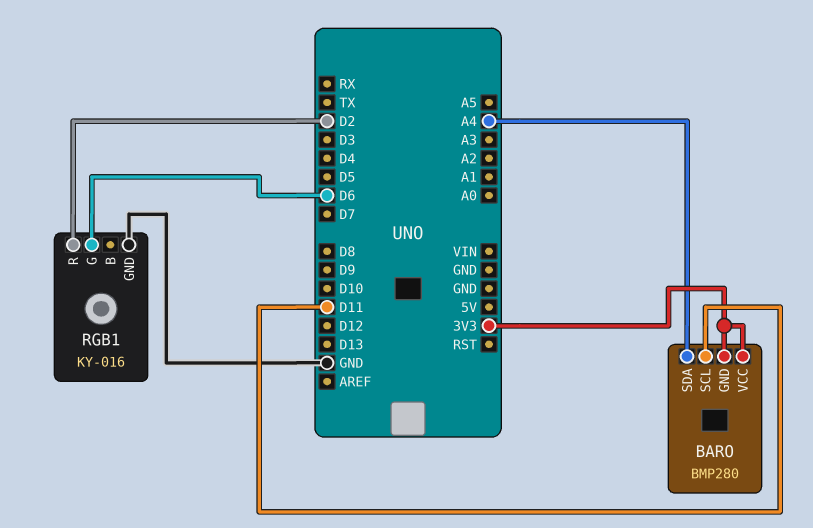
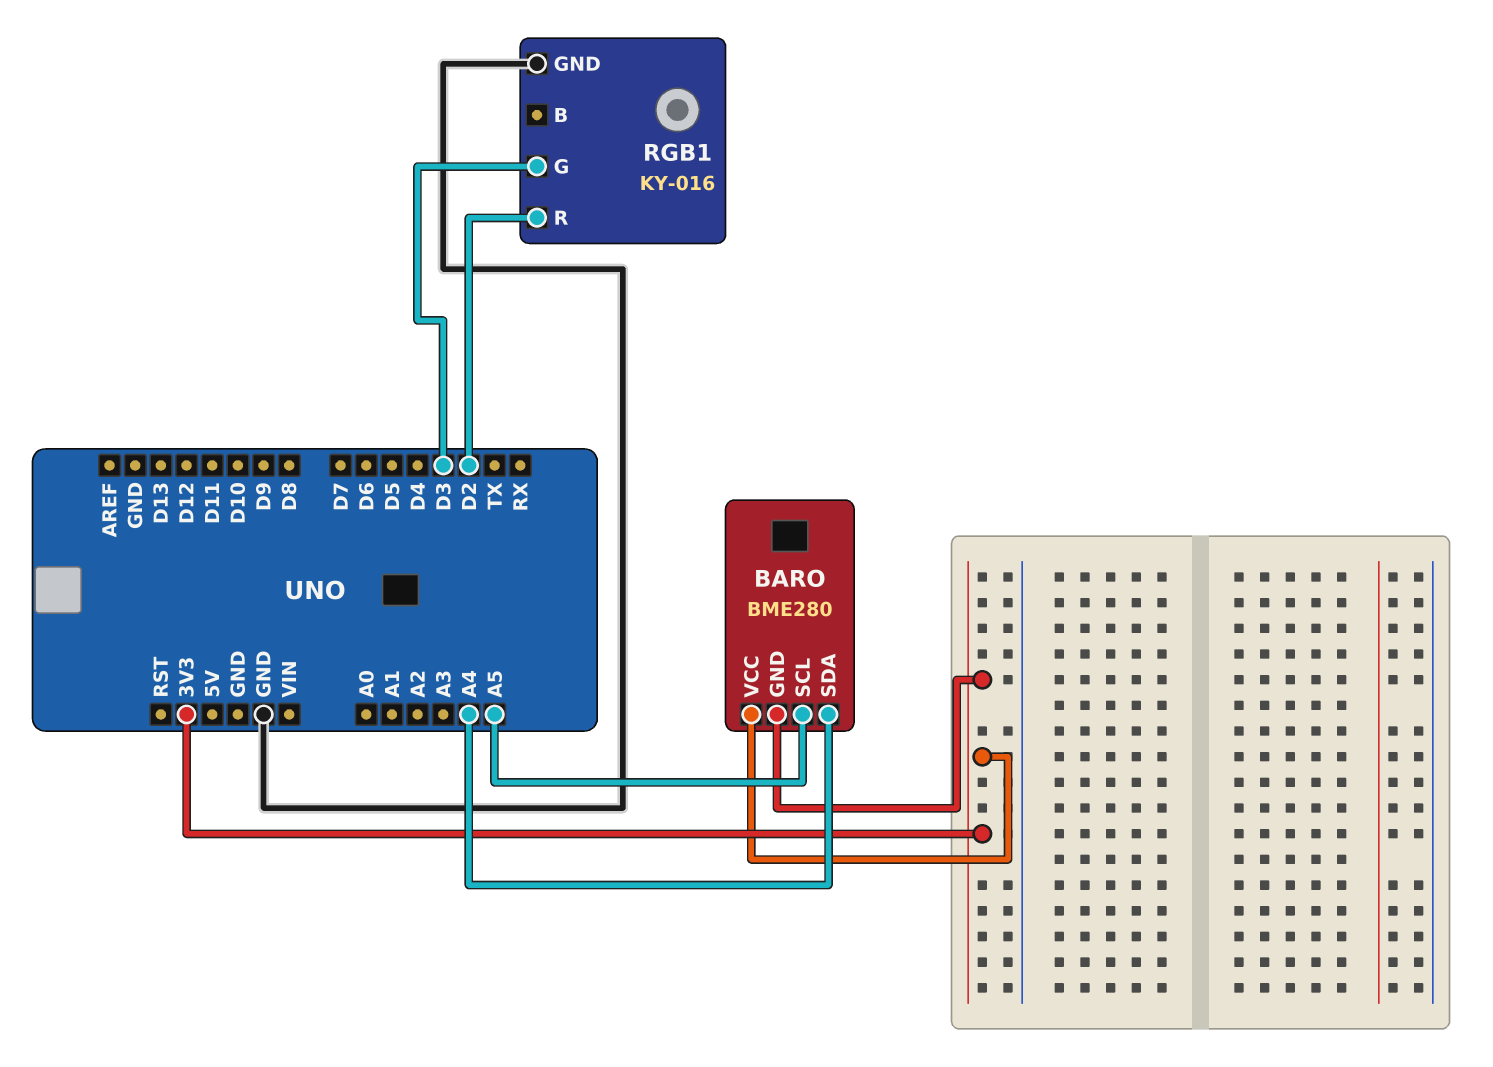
BARO: BMP280 -> BME280
BARO pin SCL: D11 -> A5
RGB1 pin G: D6 -> D3

